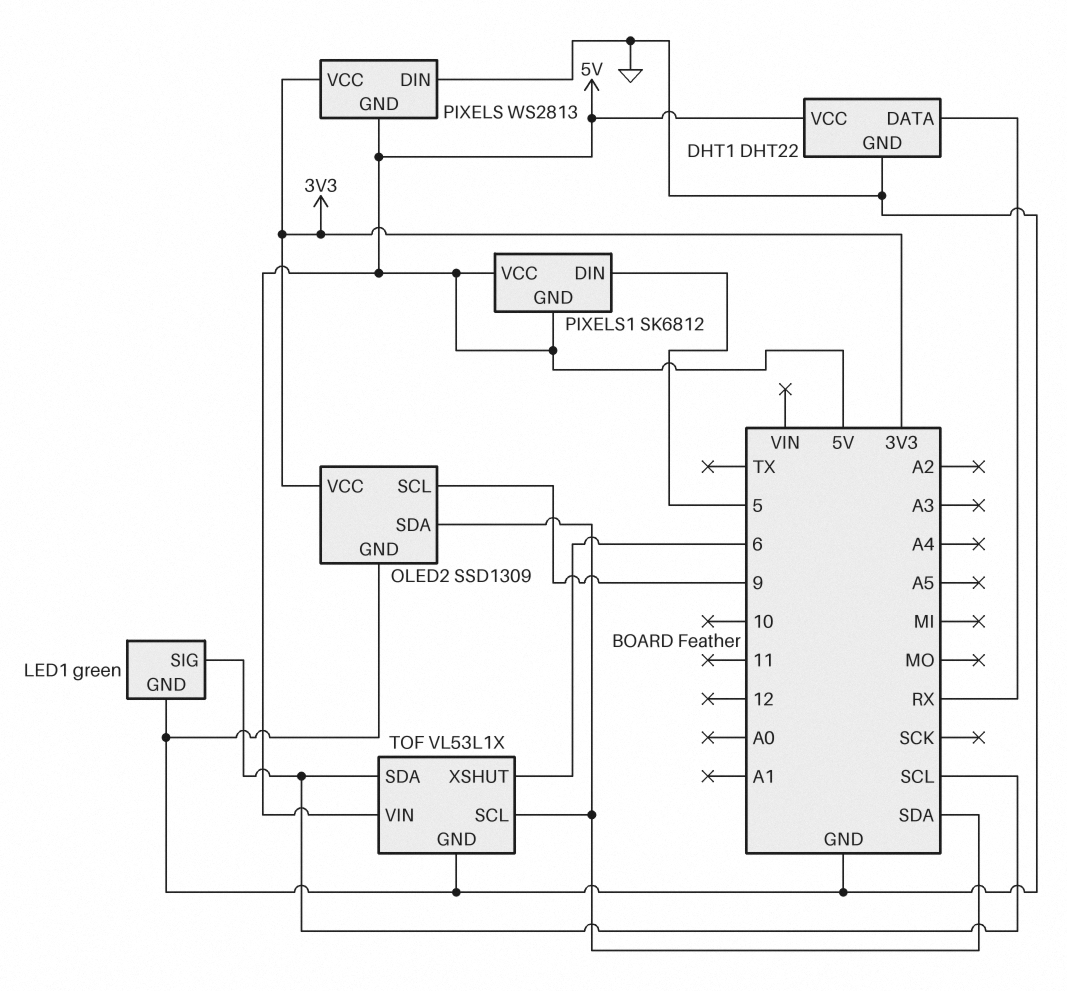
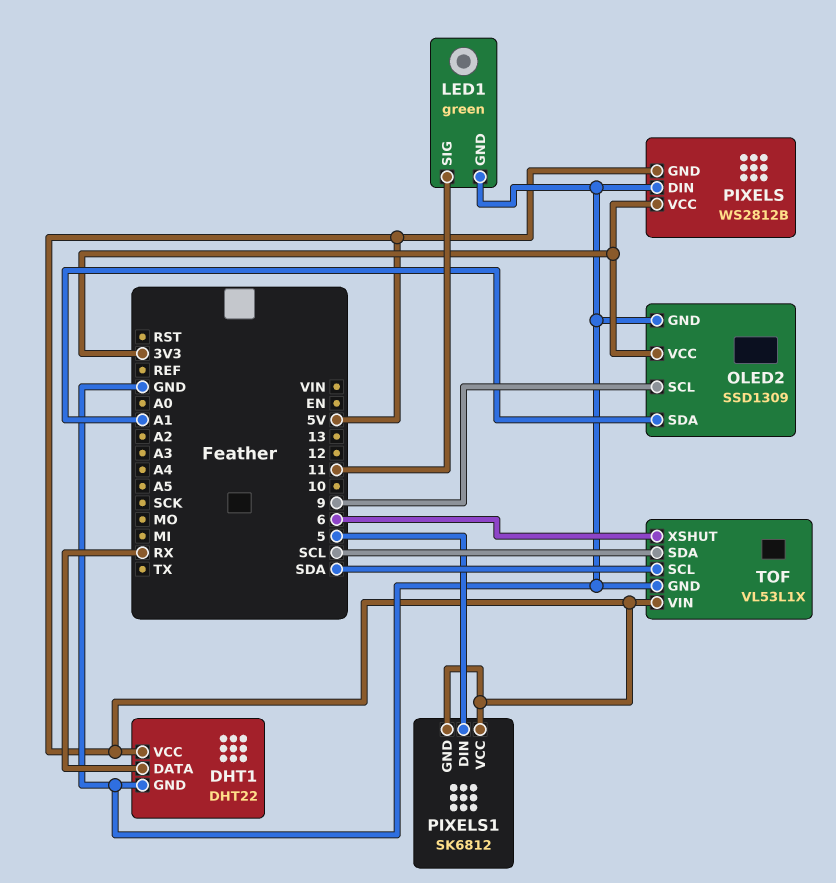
LED1 pin SIG: SCL -> 11
OLED2 pin SDA: SDA -> A1
PIXELS: WS2813 -> WS2812B

